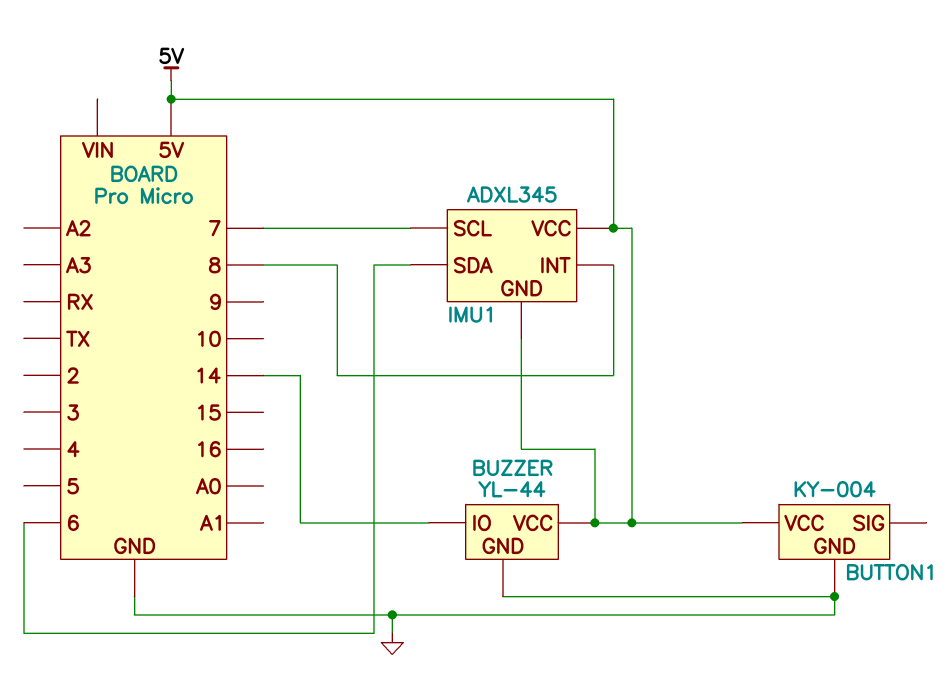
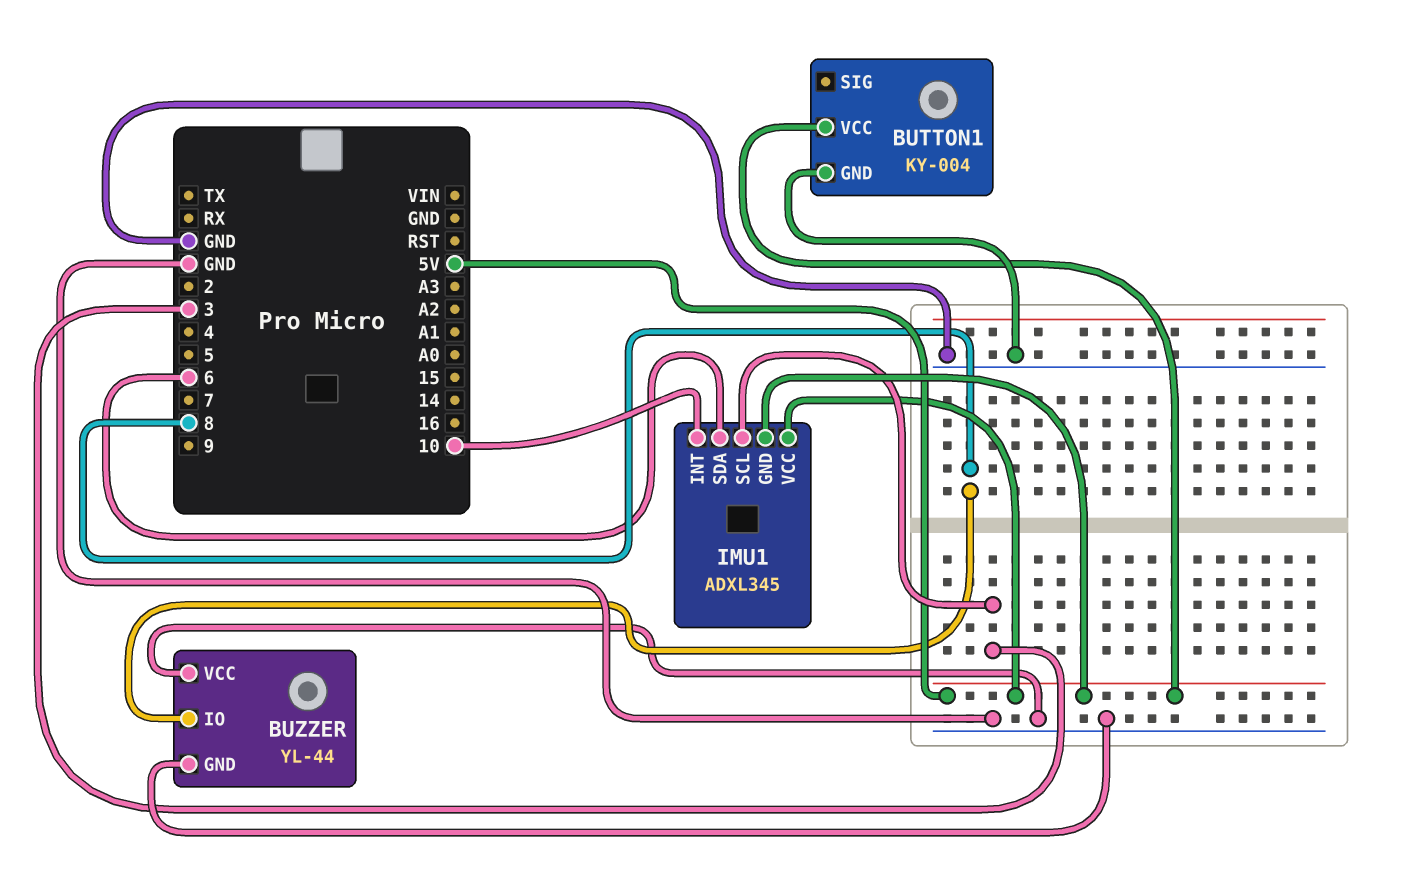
BUZZER pin IO: 14 -> 8
BUZZER pin VCC: 5V -> GND
IMU1 pin INT: 8 -> 10
IMU1 pin SCL: 7 -> 3

